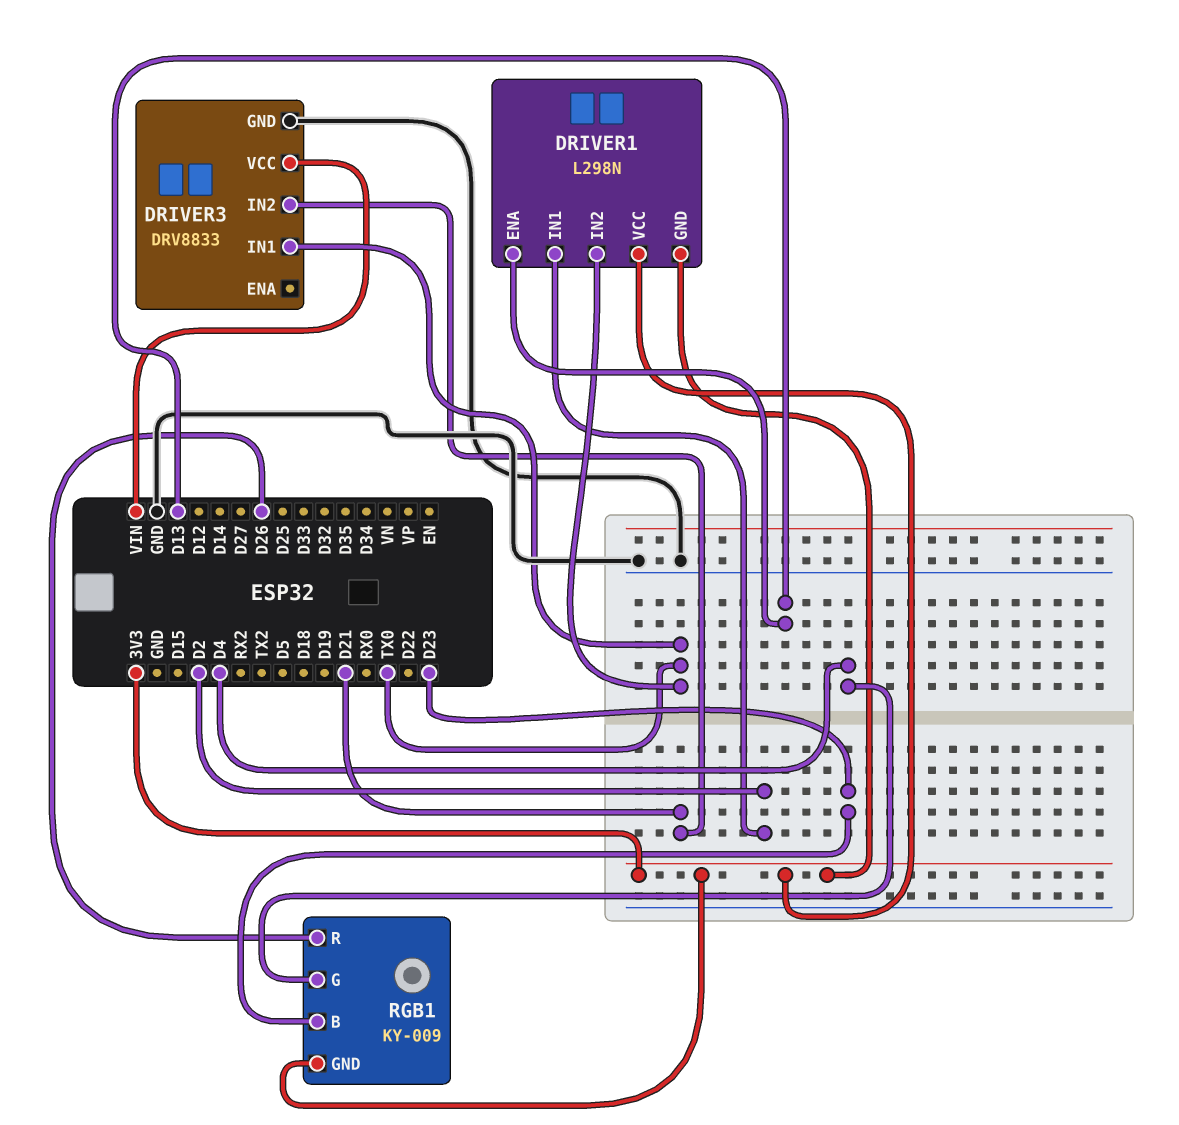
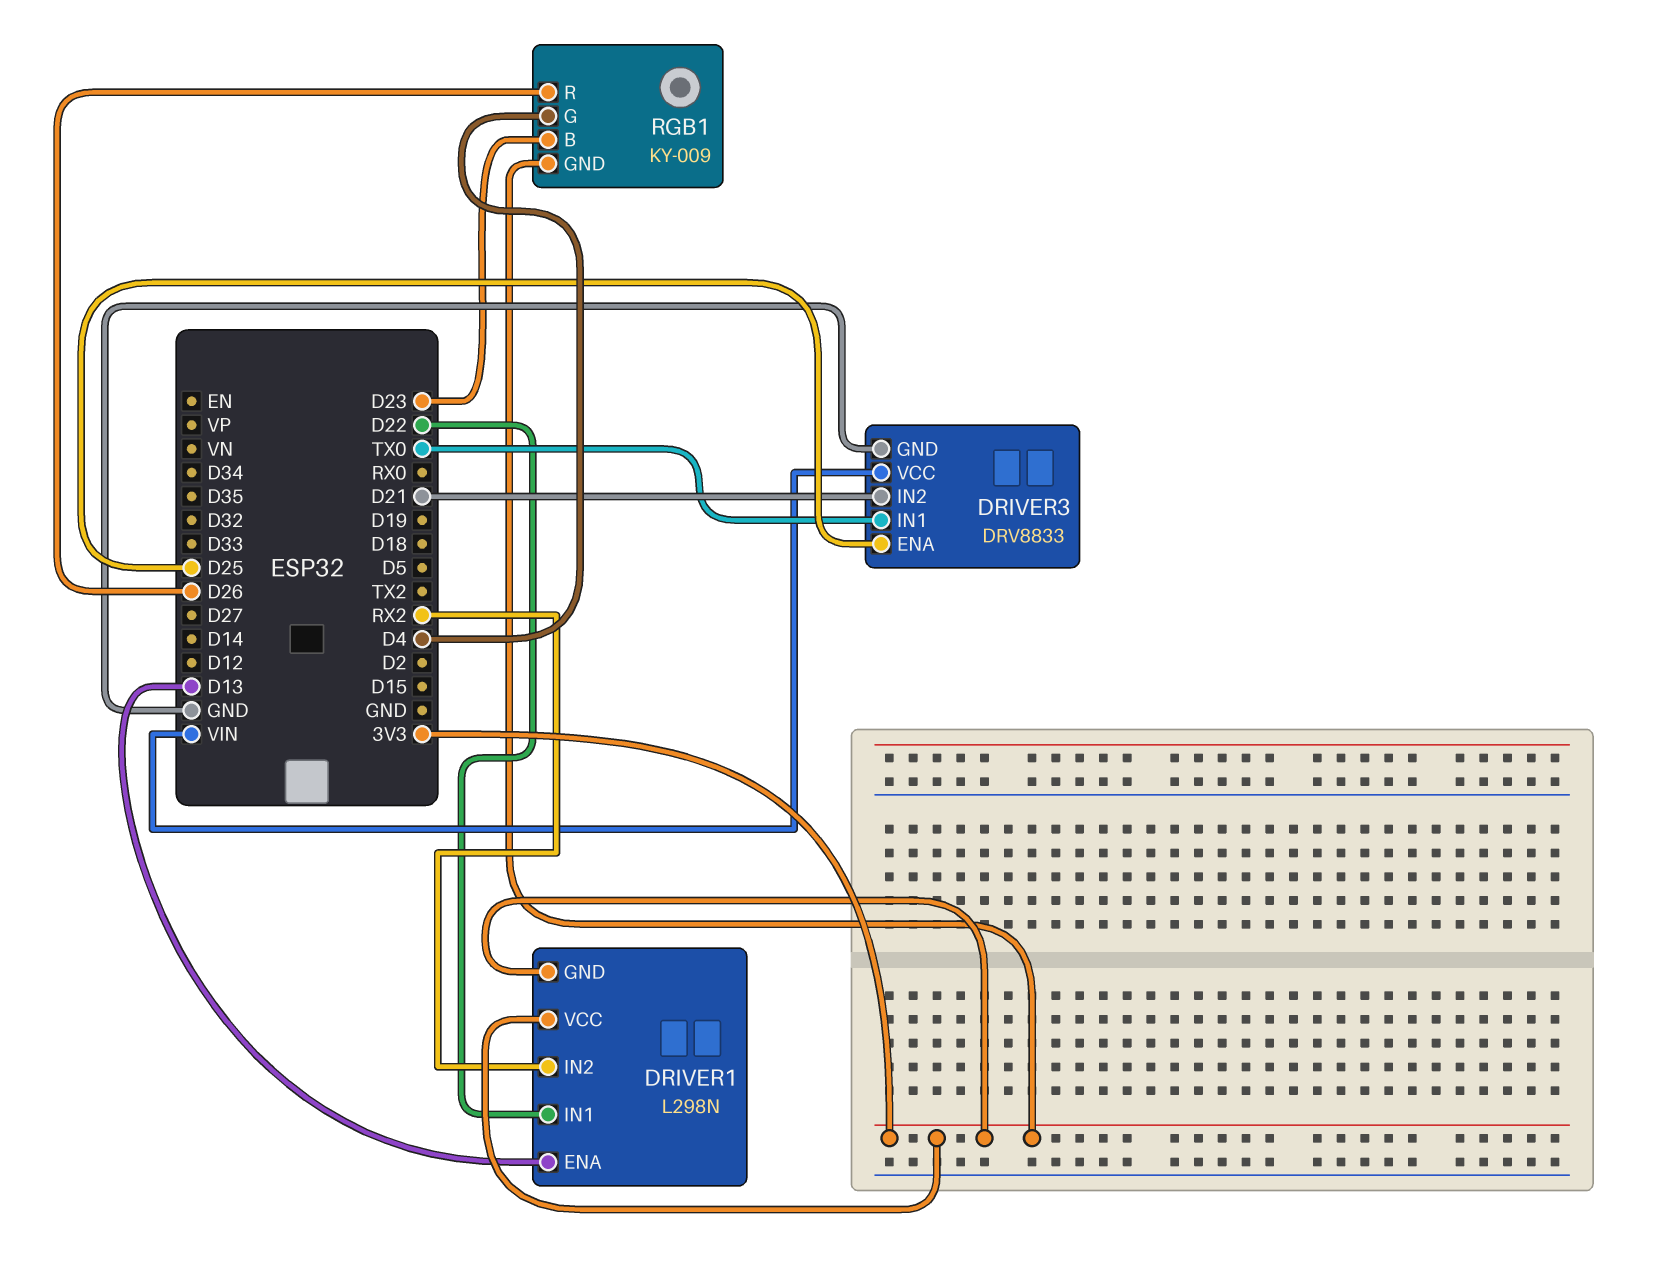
DRIVER1 pin IN1: D2 -> D22
DRIVER1 pin IN2: TX0 -> RX2
DRIVER3 pin ENA: none -> D25

